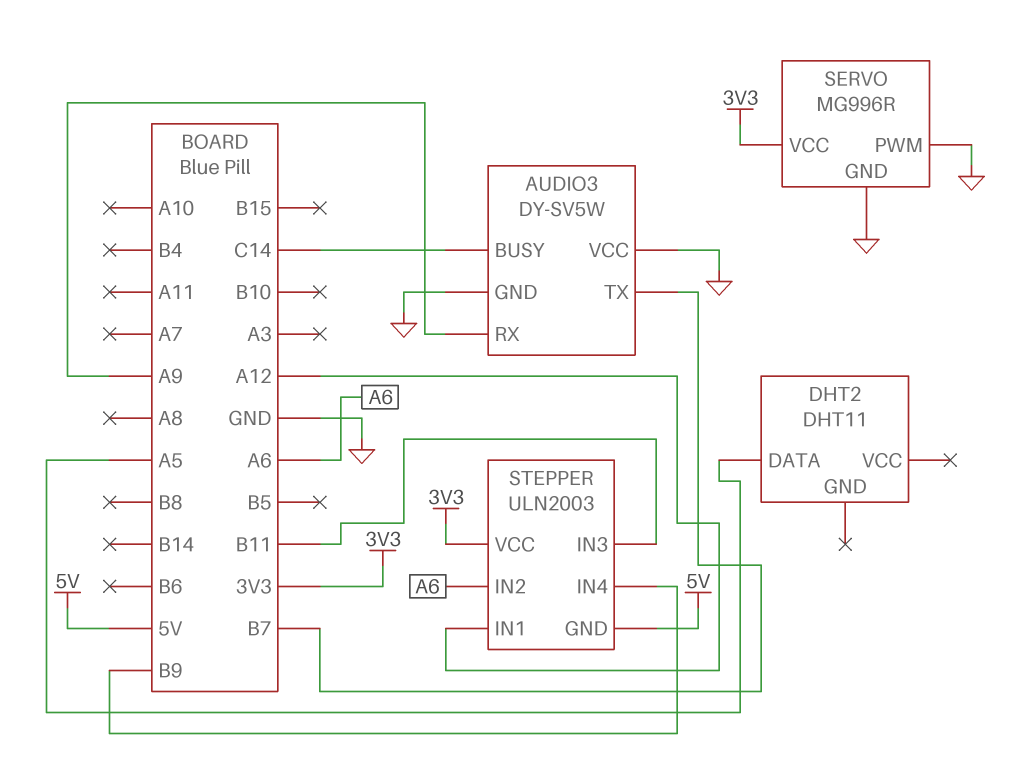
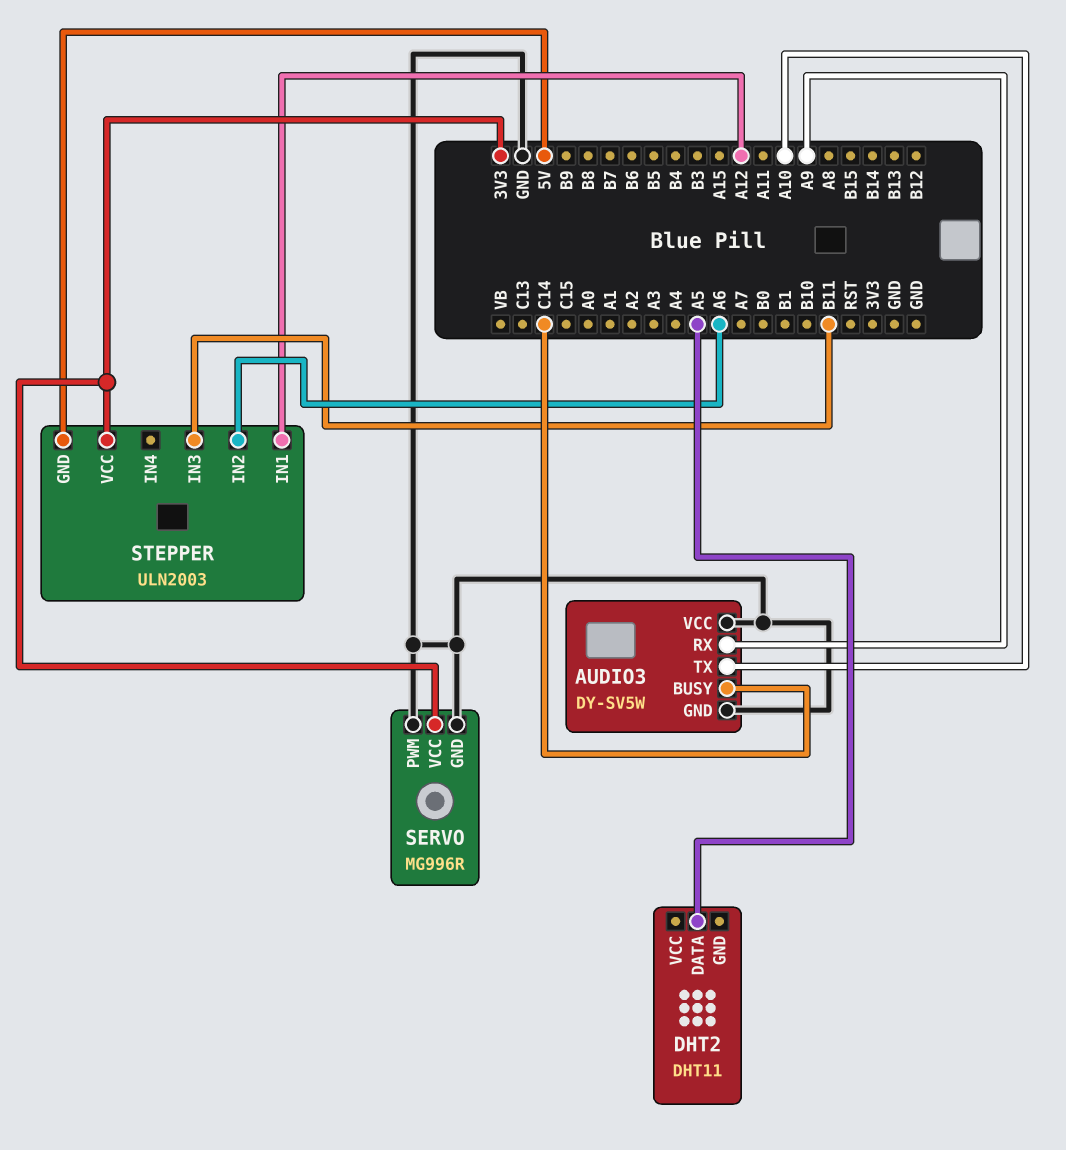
AUDIO3 pin TX: B7 -> A10
STEPPER pin IN4: B9 -> none

